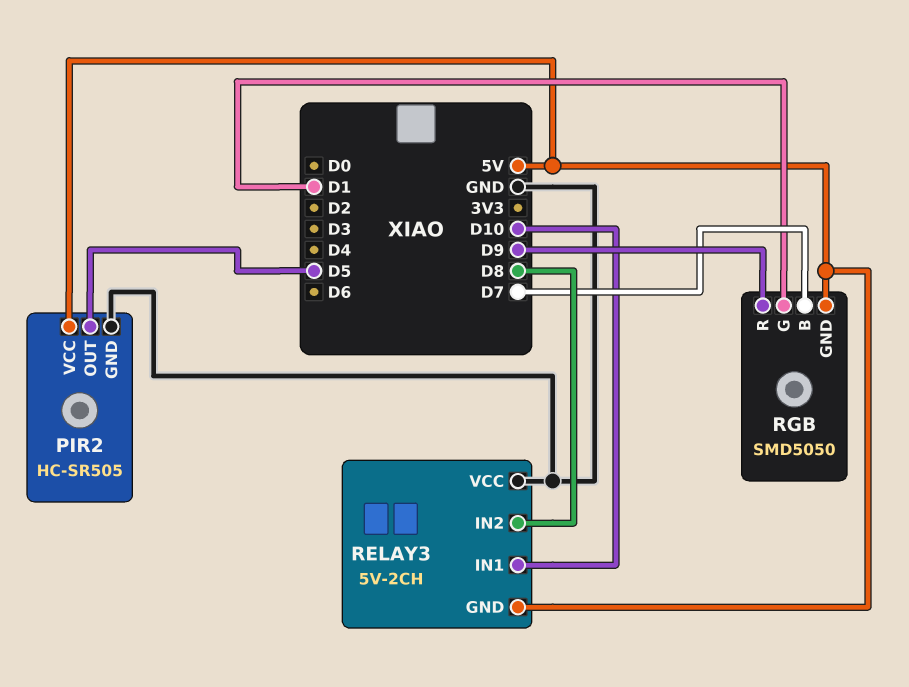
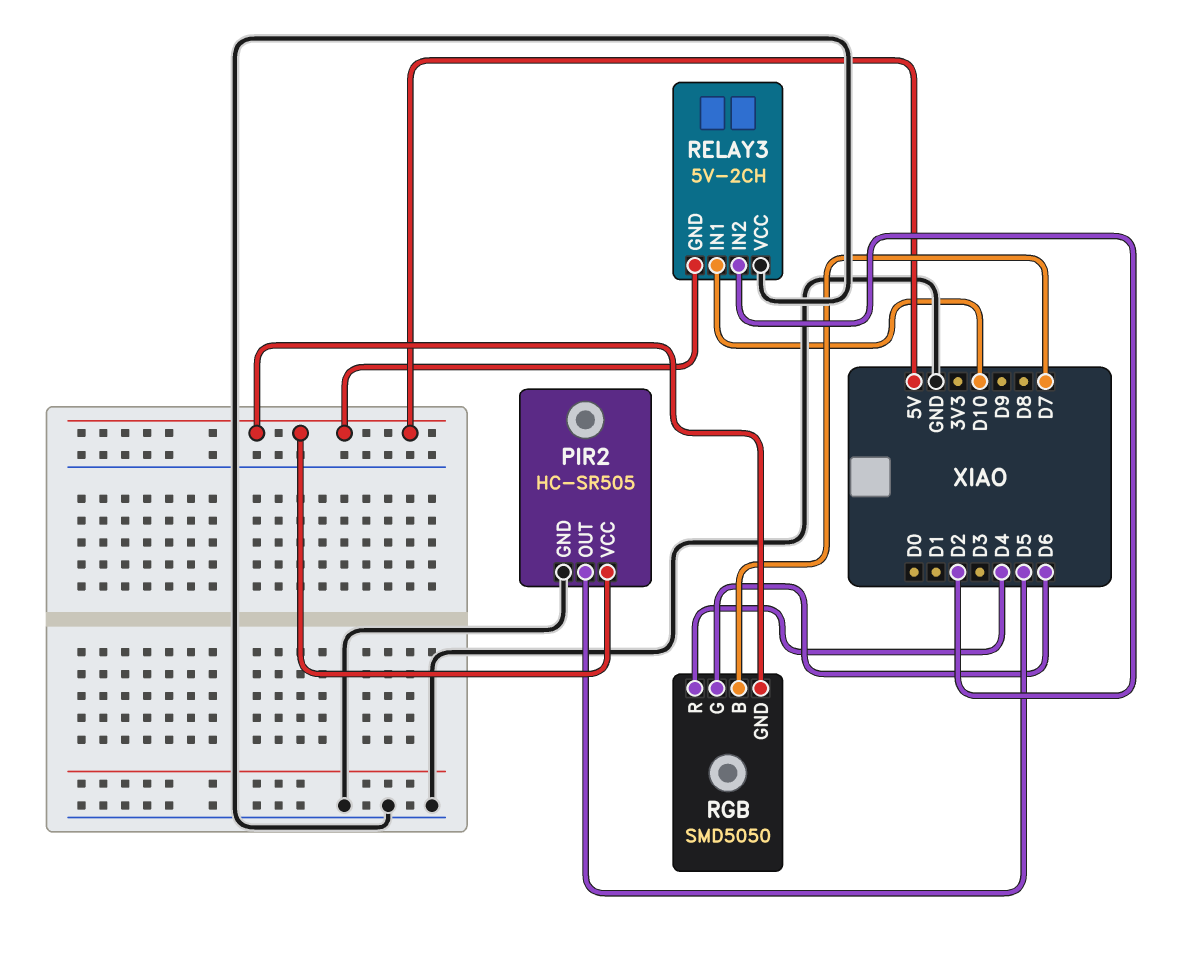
RELAY3 pin IN2: D8 -> D2
RGB pin G: D1 -> D6
RGB pin R: D9 -> D4

